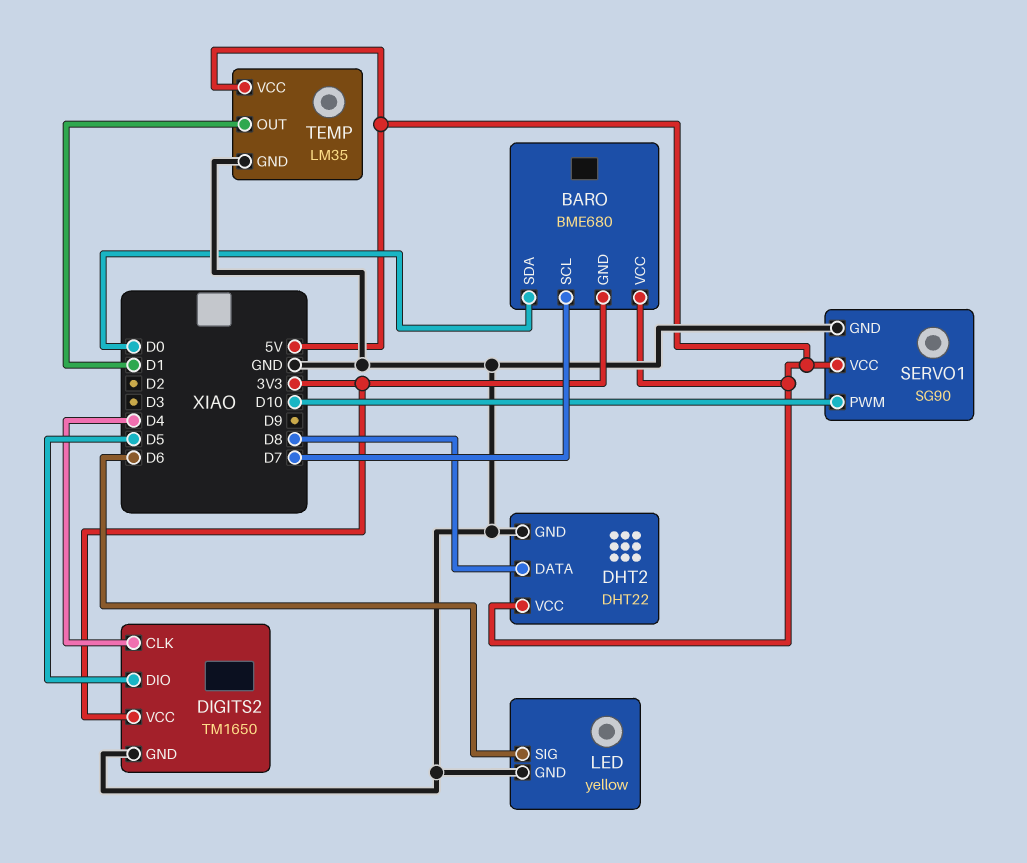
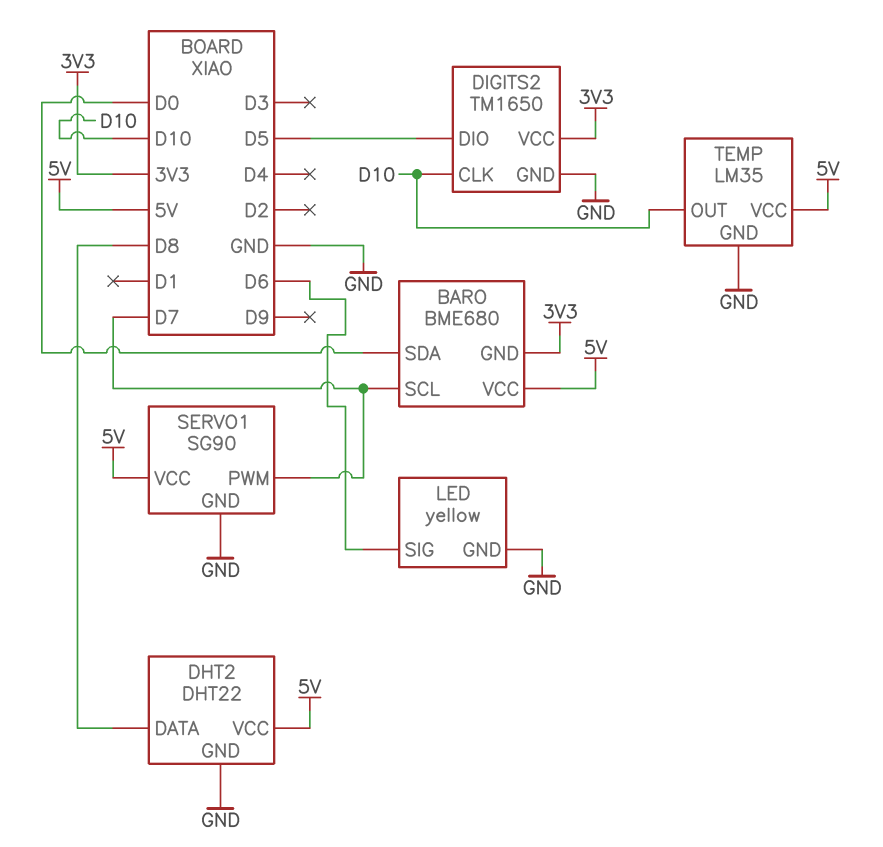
DIGITS2 pin CLK: D4 -> D10
SERVO1 pin PWM: D10 -> D7
TEMP pin OUT: D1 -> D10

